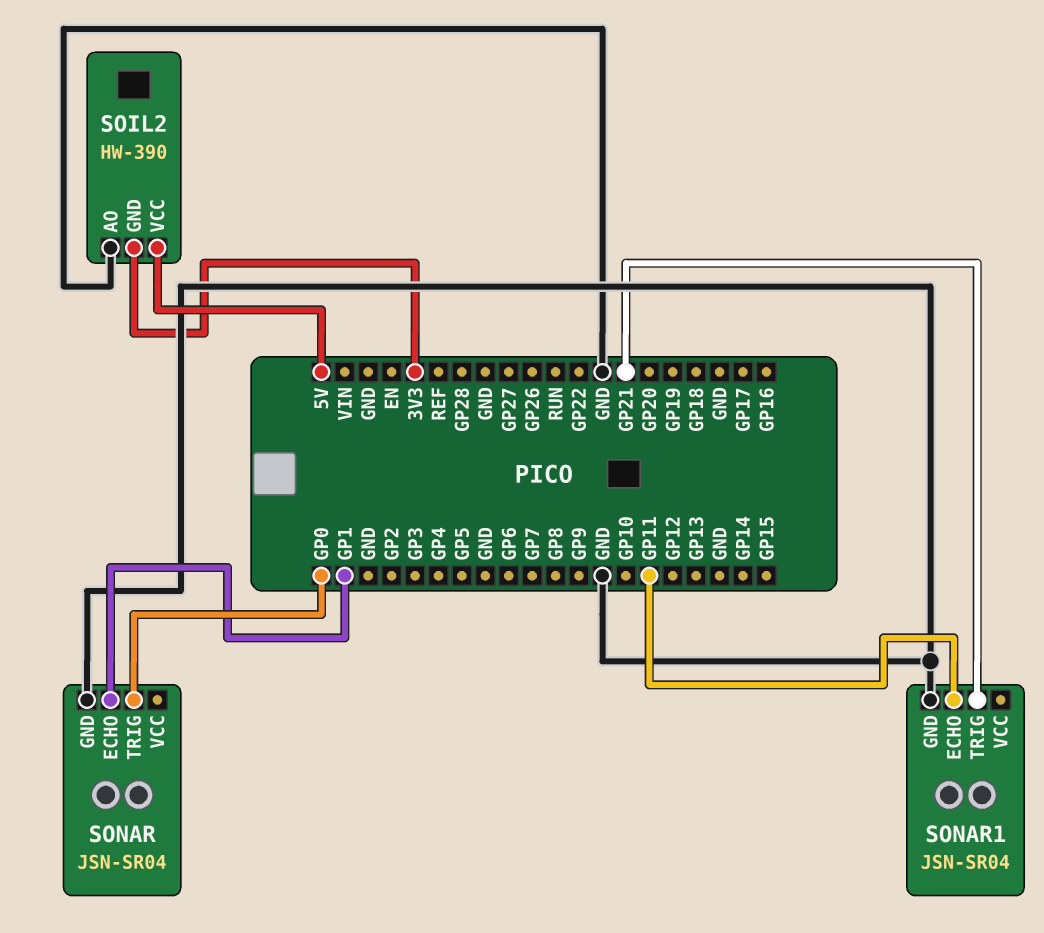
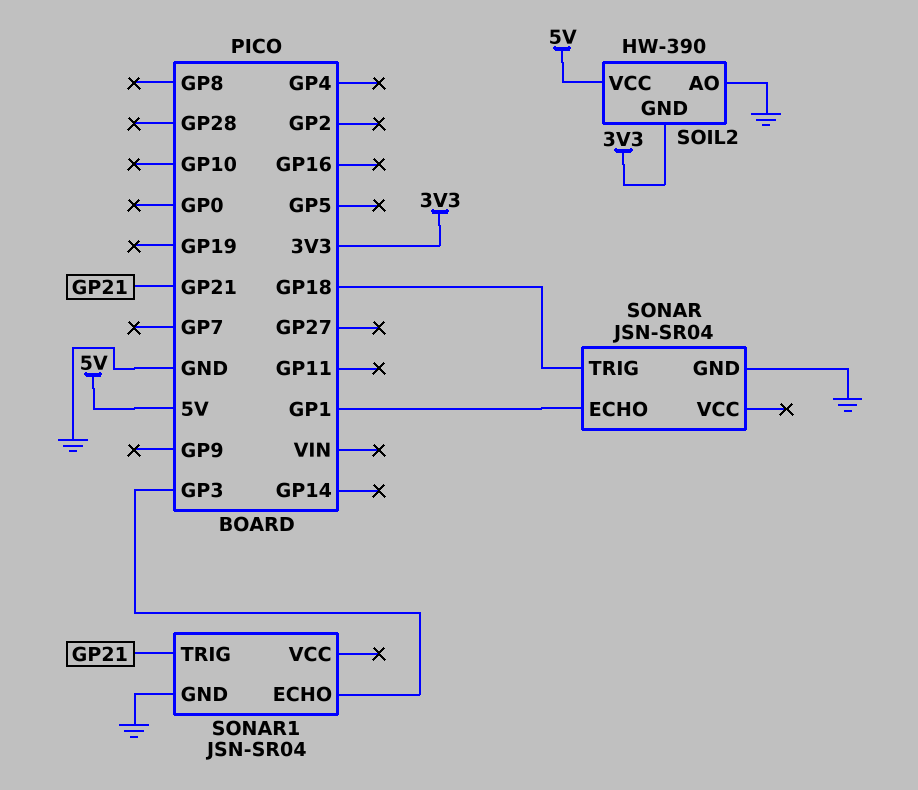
SONAR pin TRIG: GP0 -> GP18
SONAR1 pin ECHO: GP11 -> GP3

